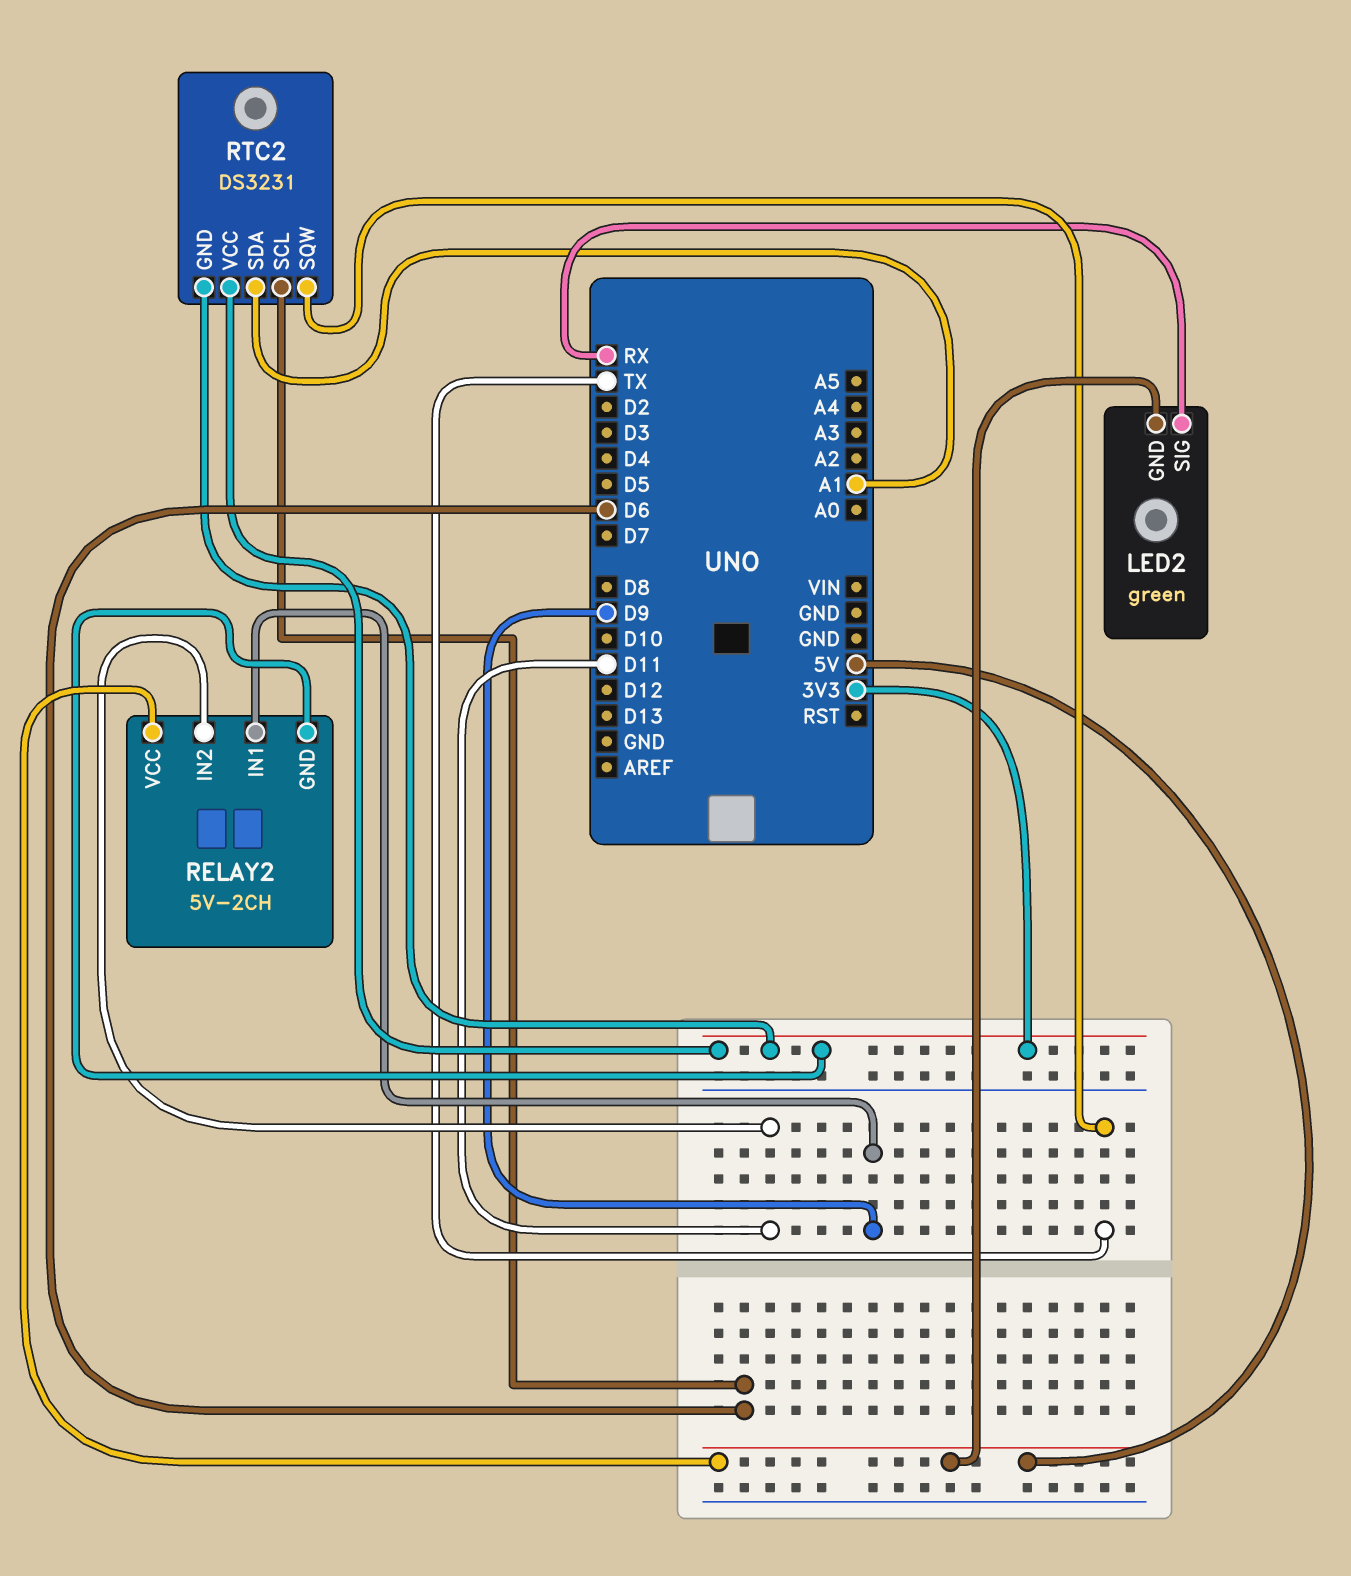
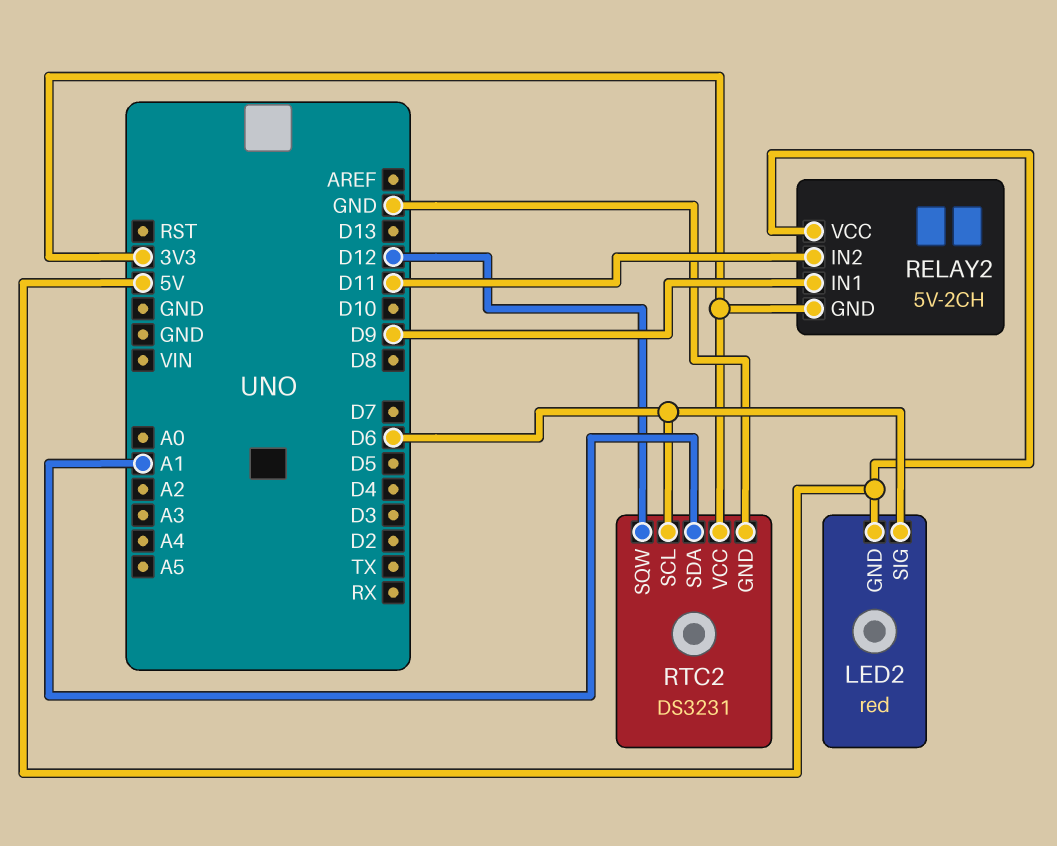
LED2: green -> red
LED2 pin SIG: RX -> D6
RTC2 pin GND: 3V3 -> GND
RTC2 pin SQW: TX -> D12

